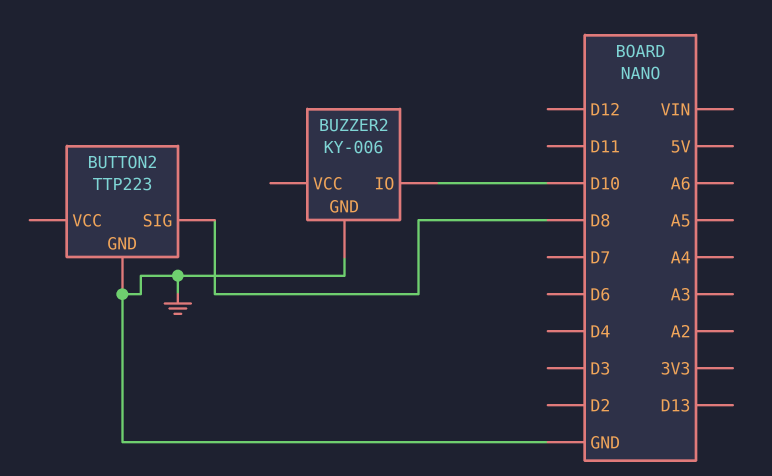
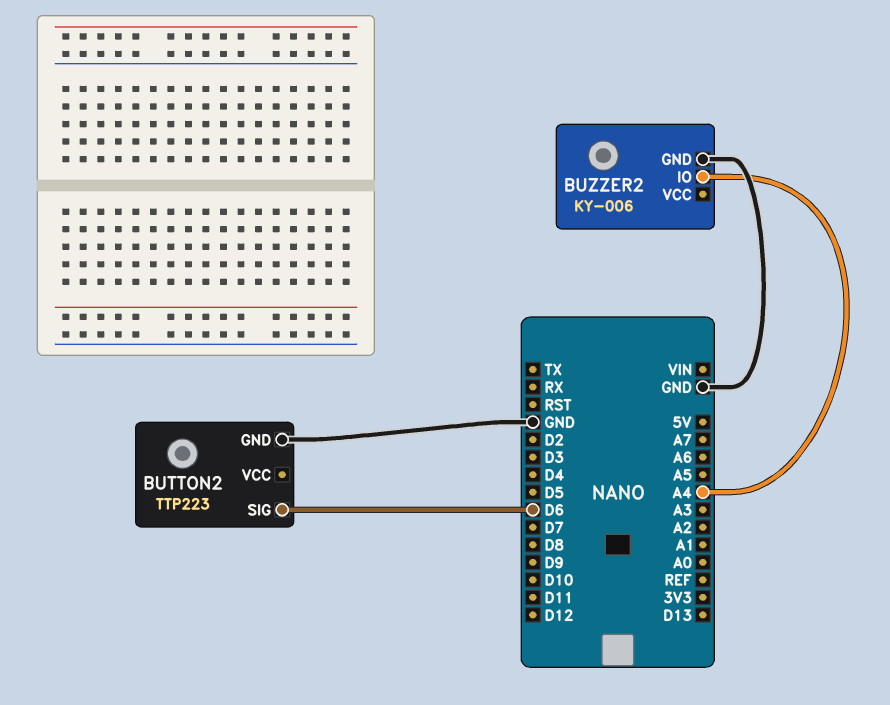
BUTTON2 pin SIG: D8 -> D6
BUZZER2 pin IO: D10 -> A4

